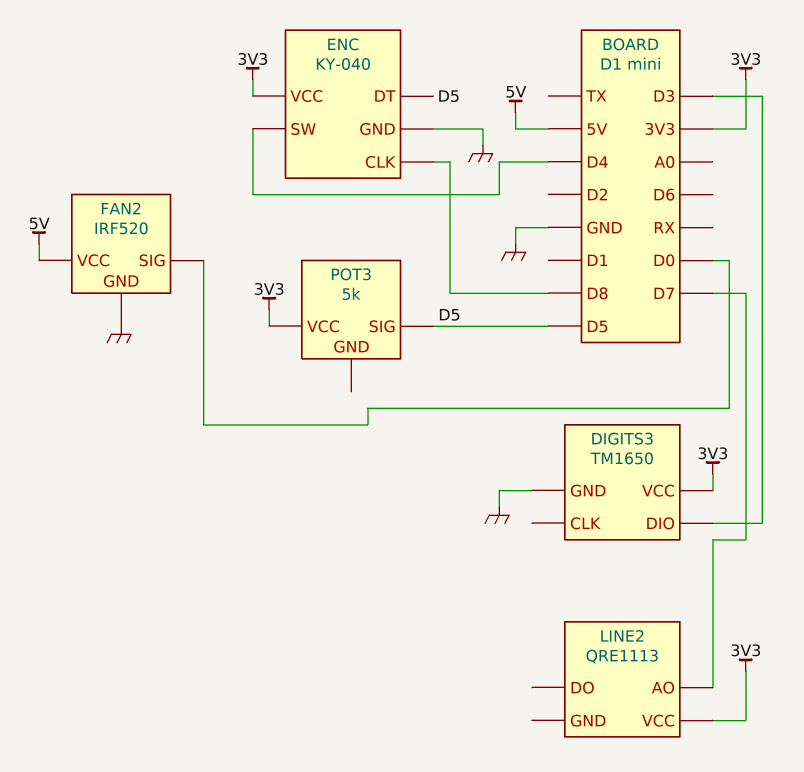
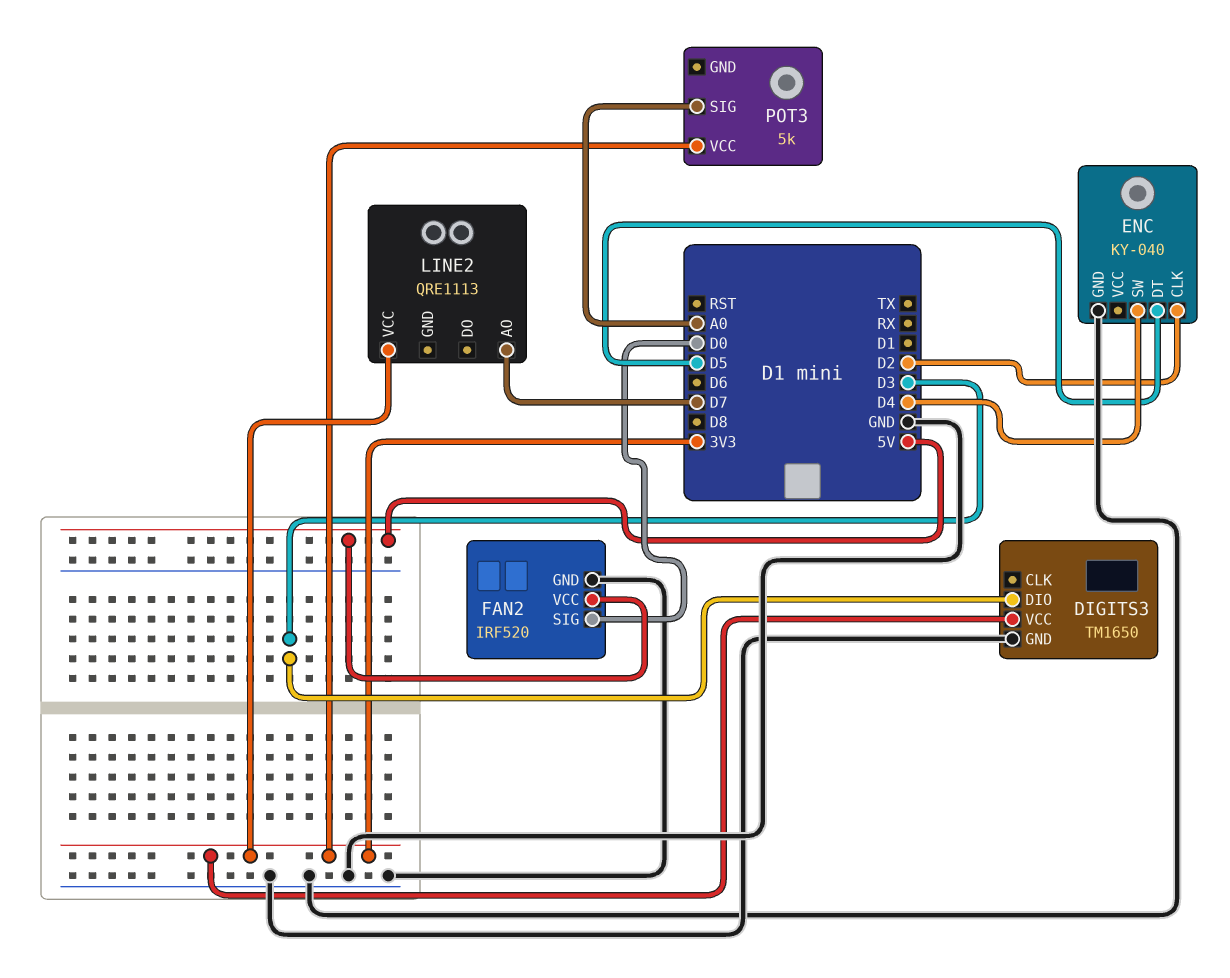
ENC pin CLK: D8 -> D2
ENC pin VCC: 3V3 -> none
POT3 pin SIG: D5 -> A0

